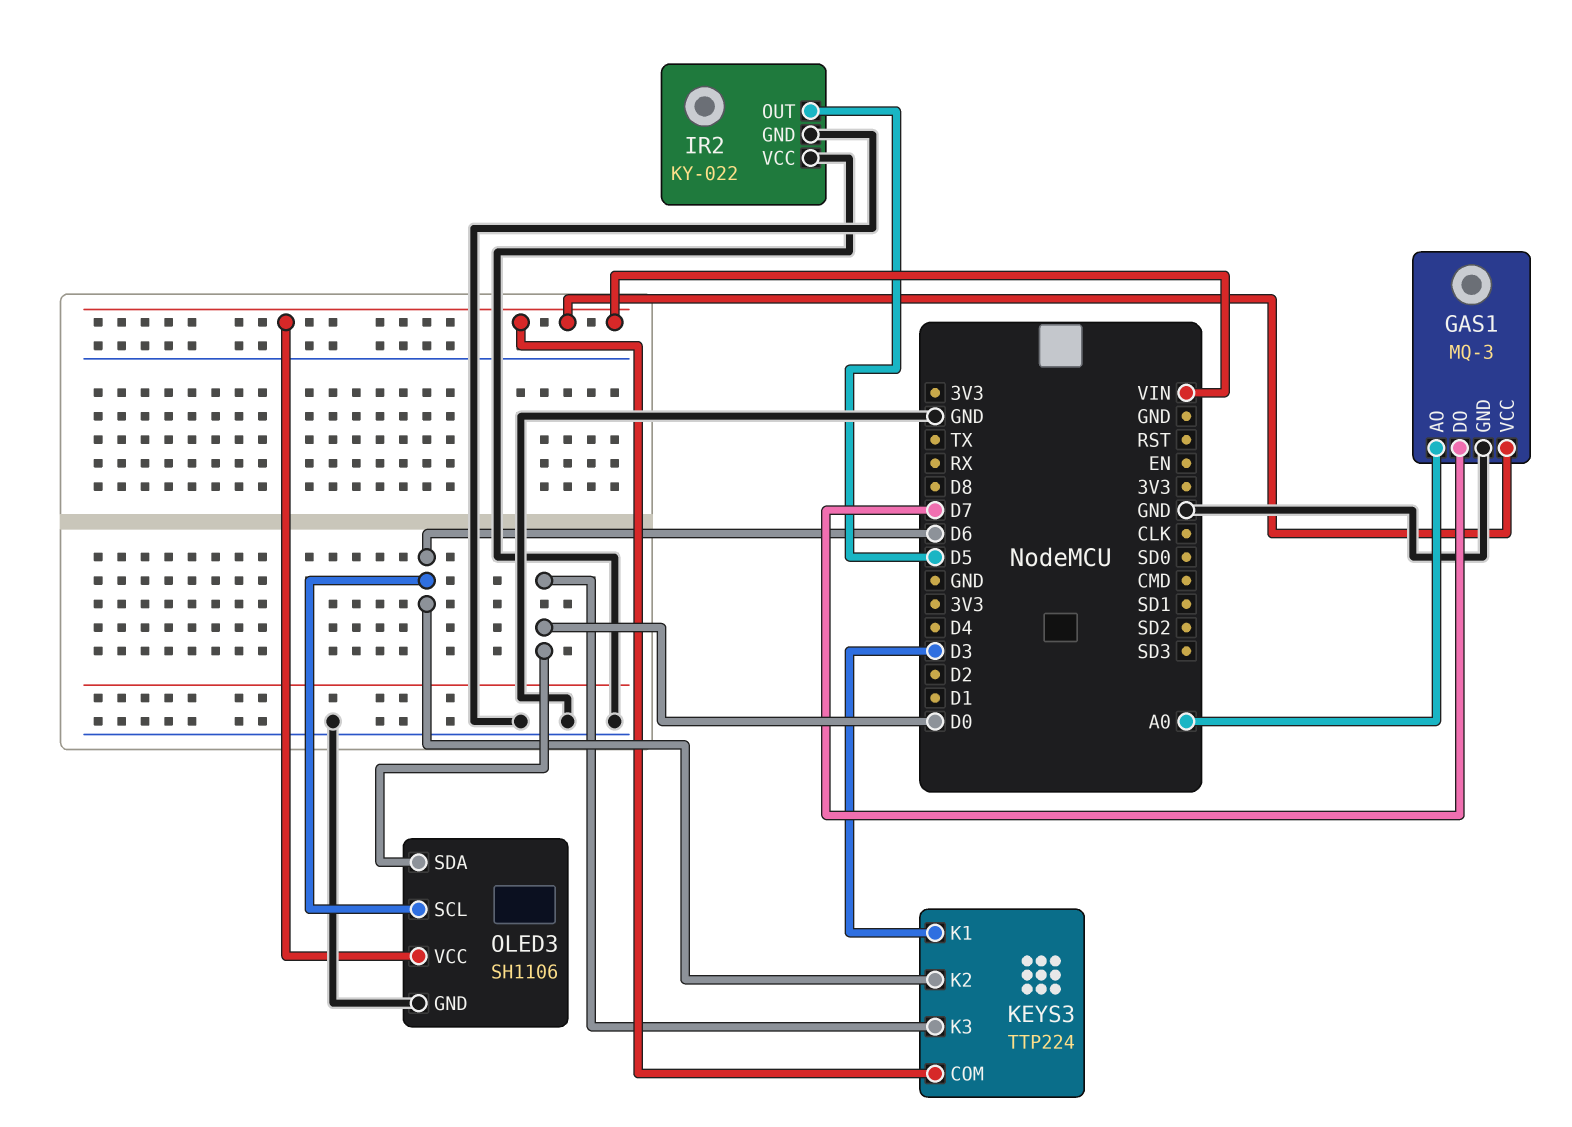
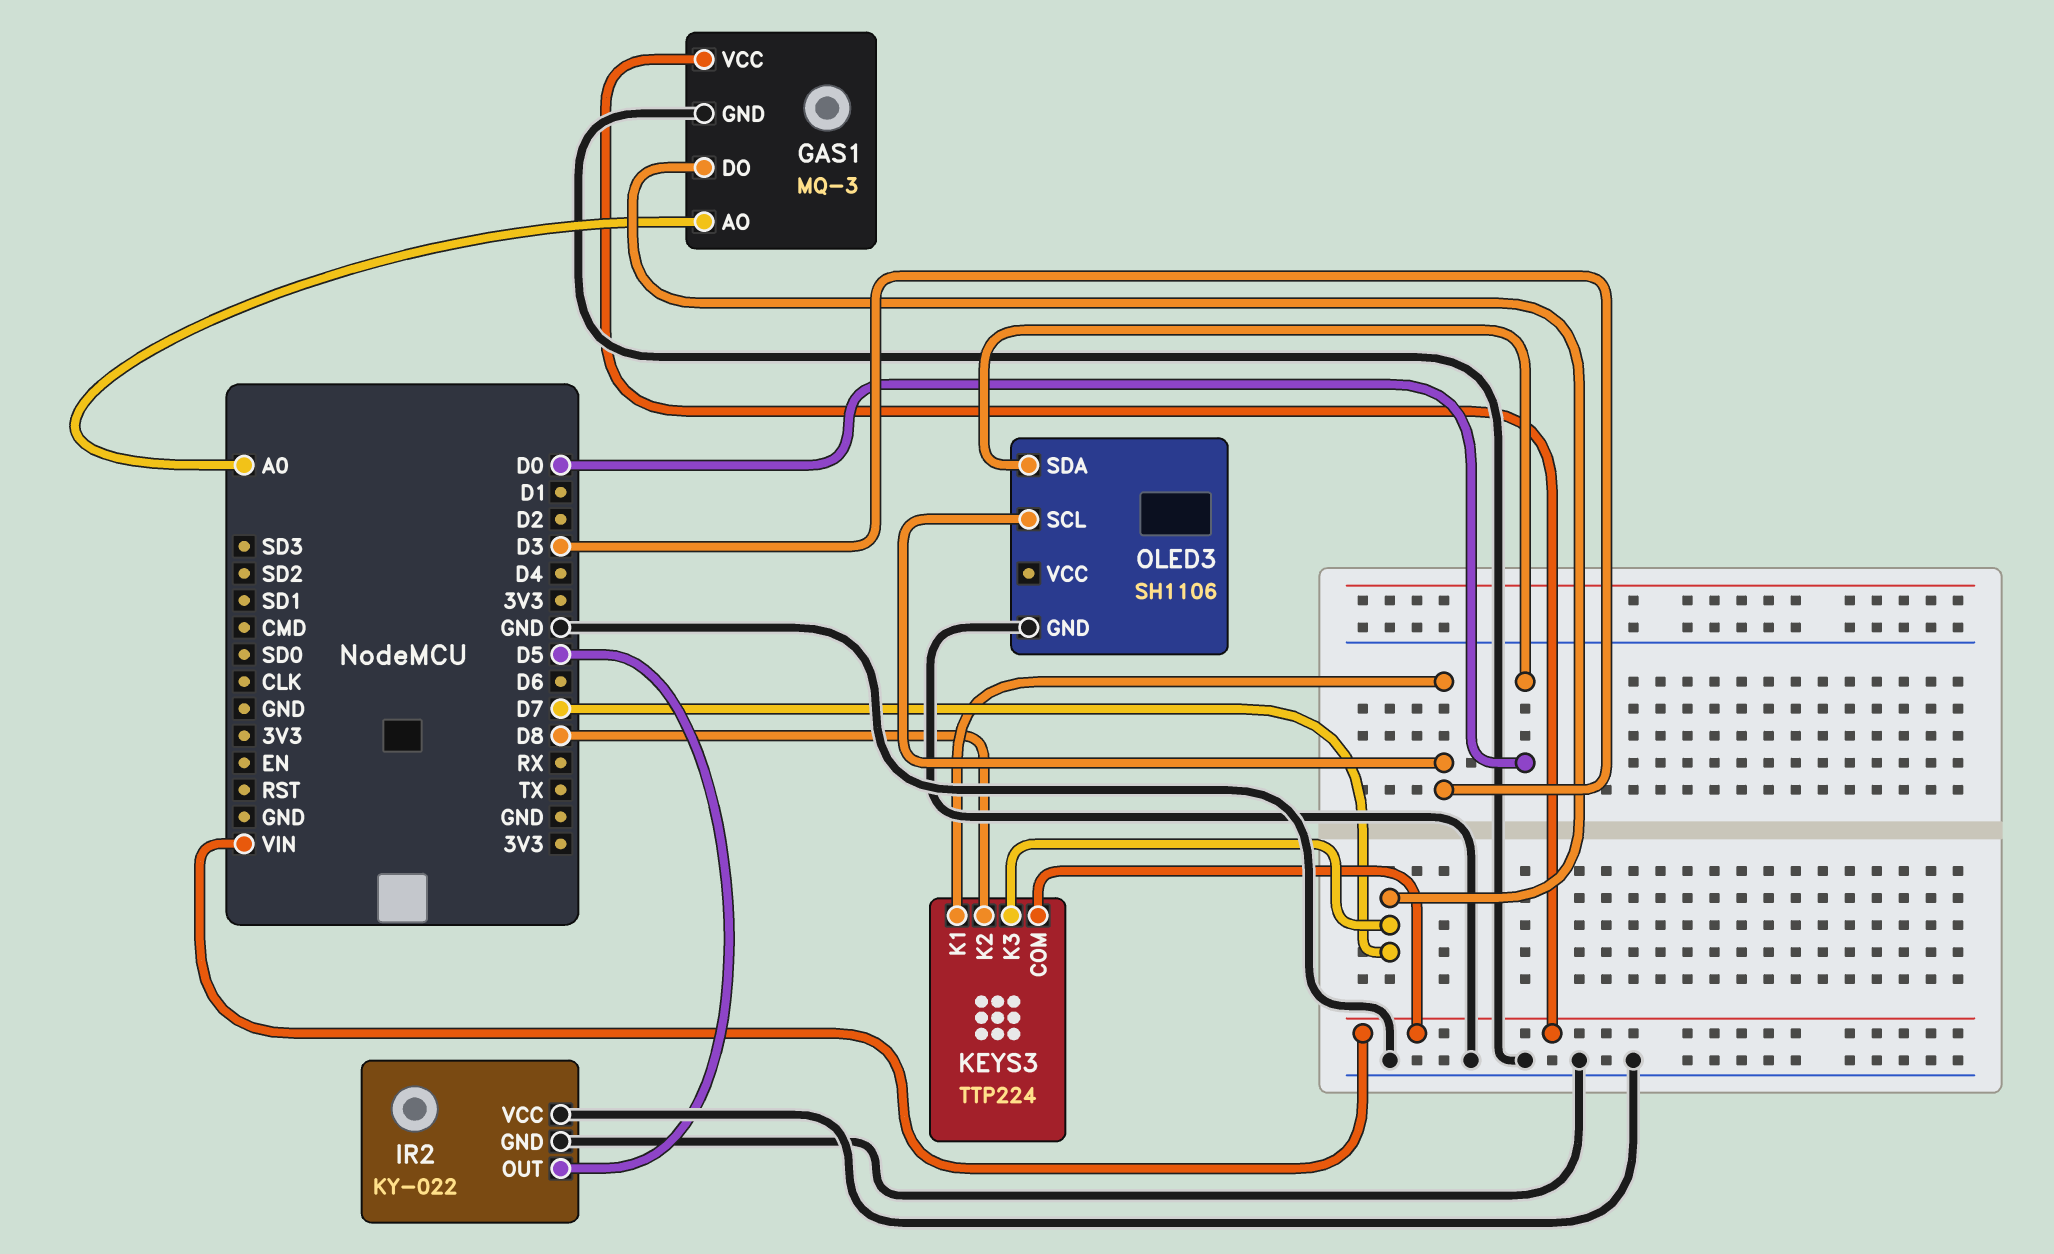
KEYS3 pin K2: D6 -> D8
KEYS3 pin K3: D0 -> D7
OLED3 pin SCL: D6 -> D3
OLED3 pin VCC: VIN -> none

